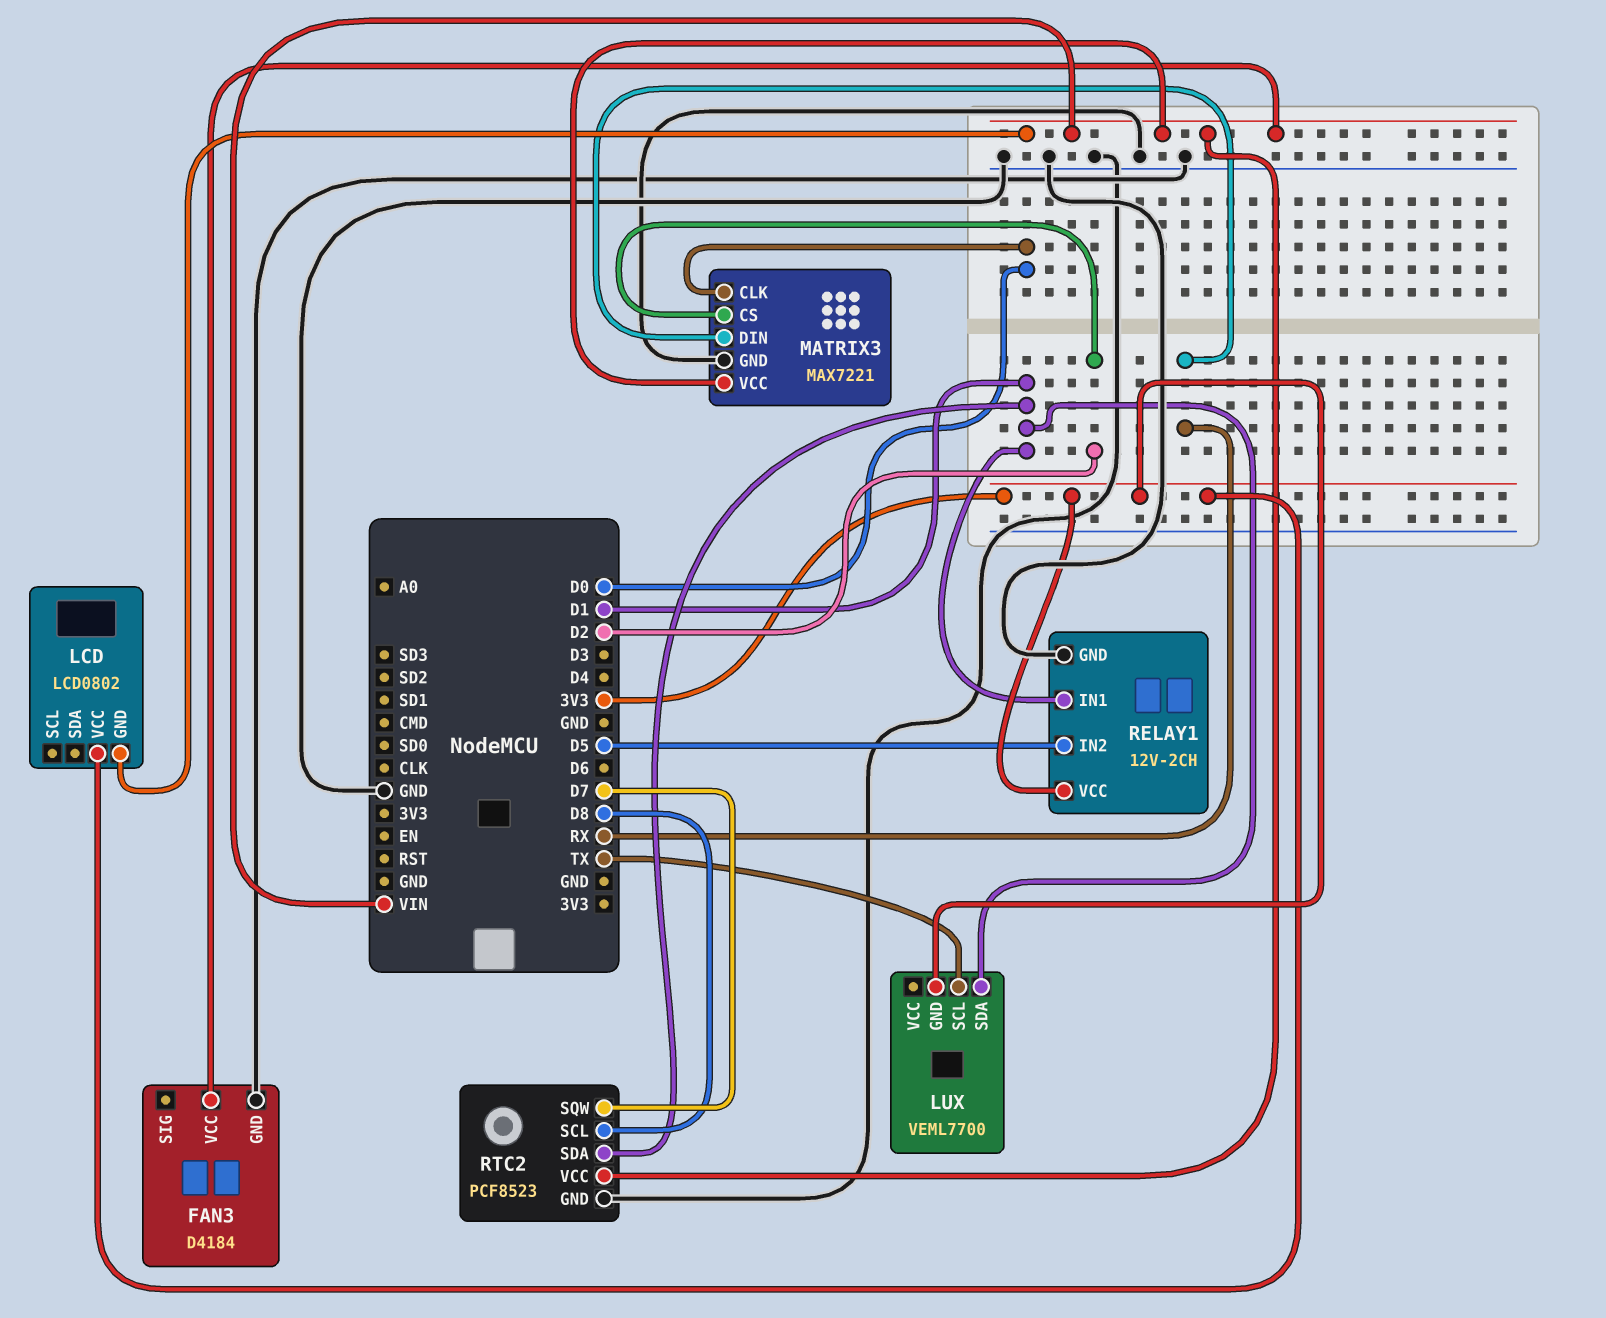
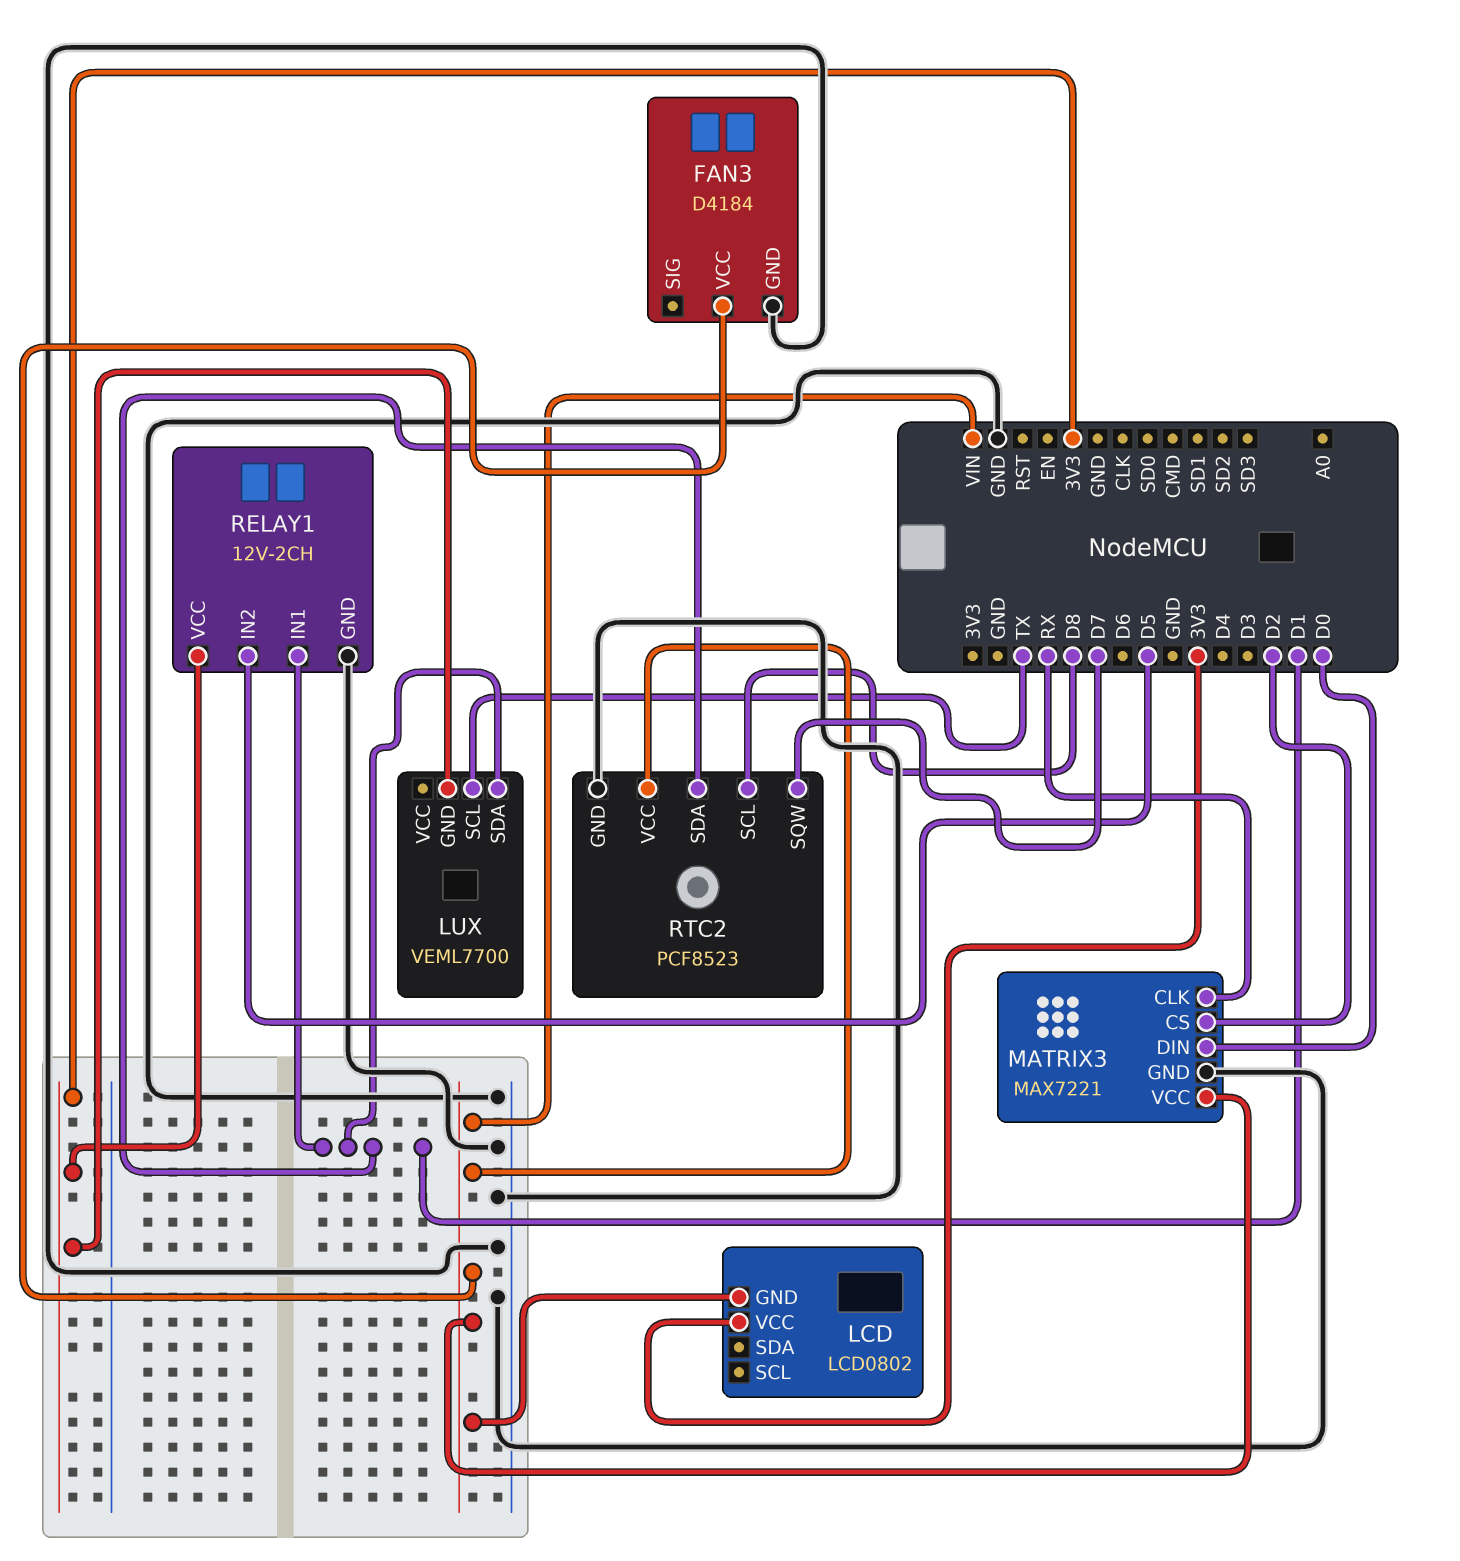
MATRIX3 pin CLK: D0 -> RX
MATRIX3 pin DIN: RX -> D0

